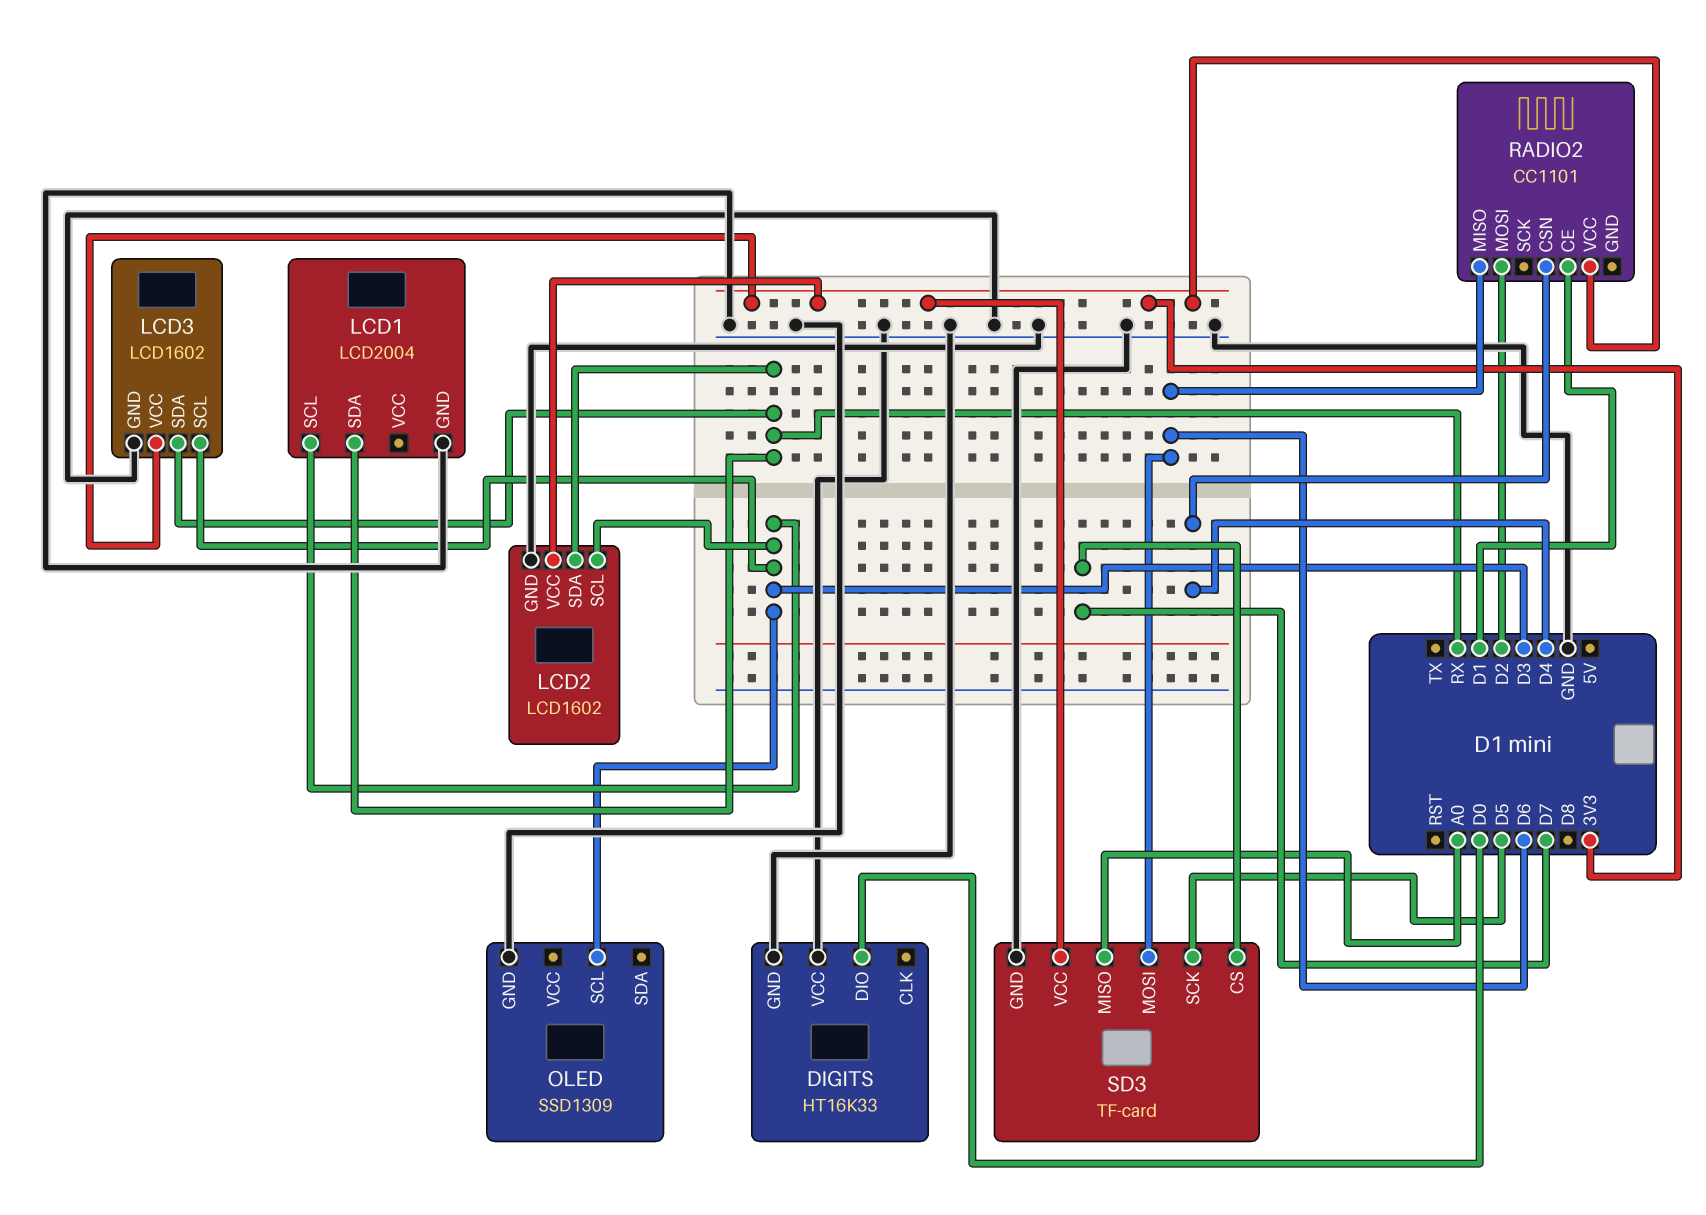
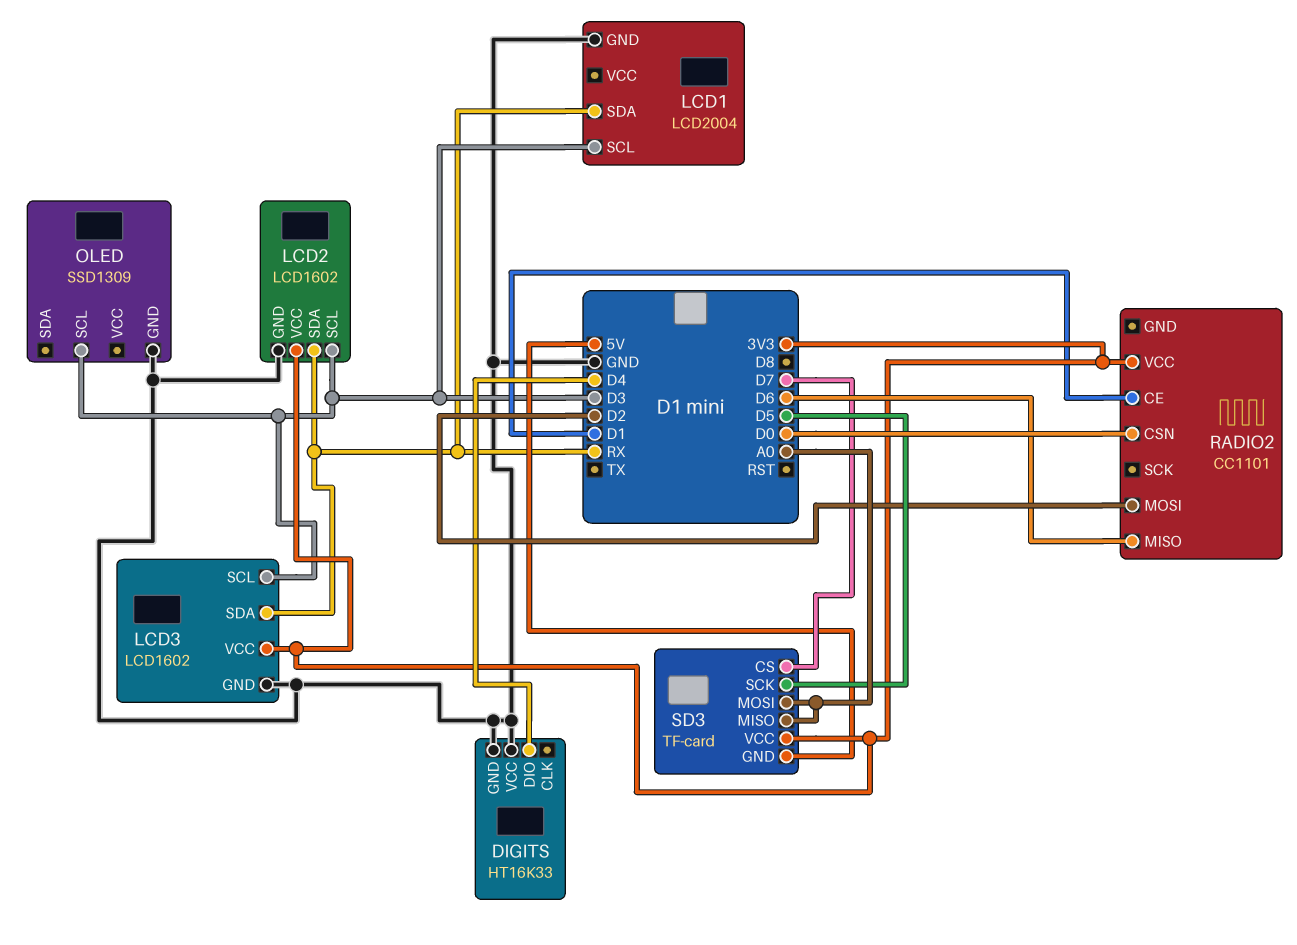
DIGITS pin DIO: D0 -> D4
RADIO2 pin CSN: D4 -> D0
SD3 pin GND: GND -> 5V
SD3 pin MOSI: D6 -> A0

